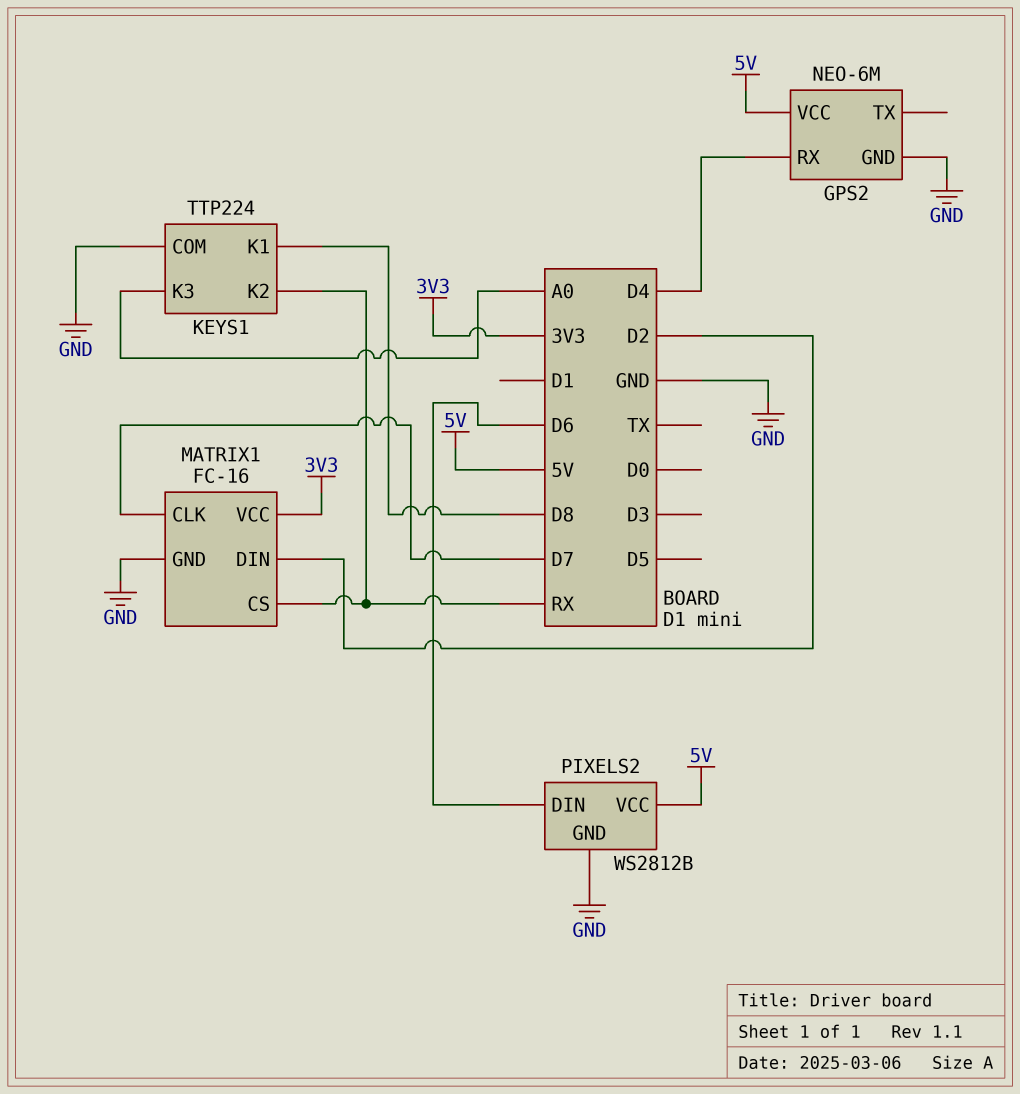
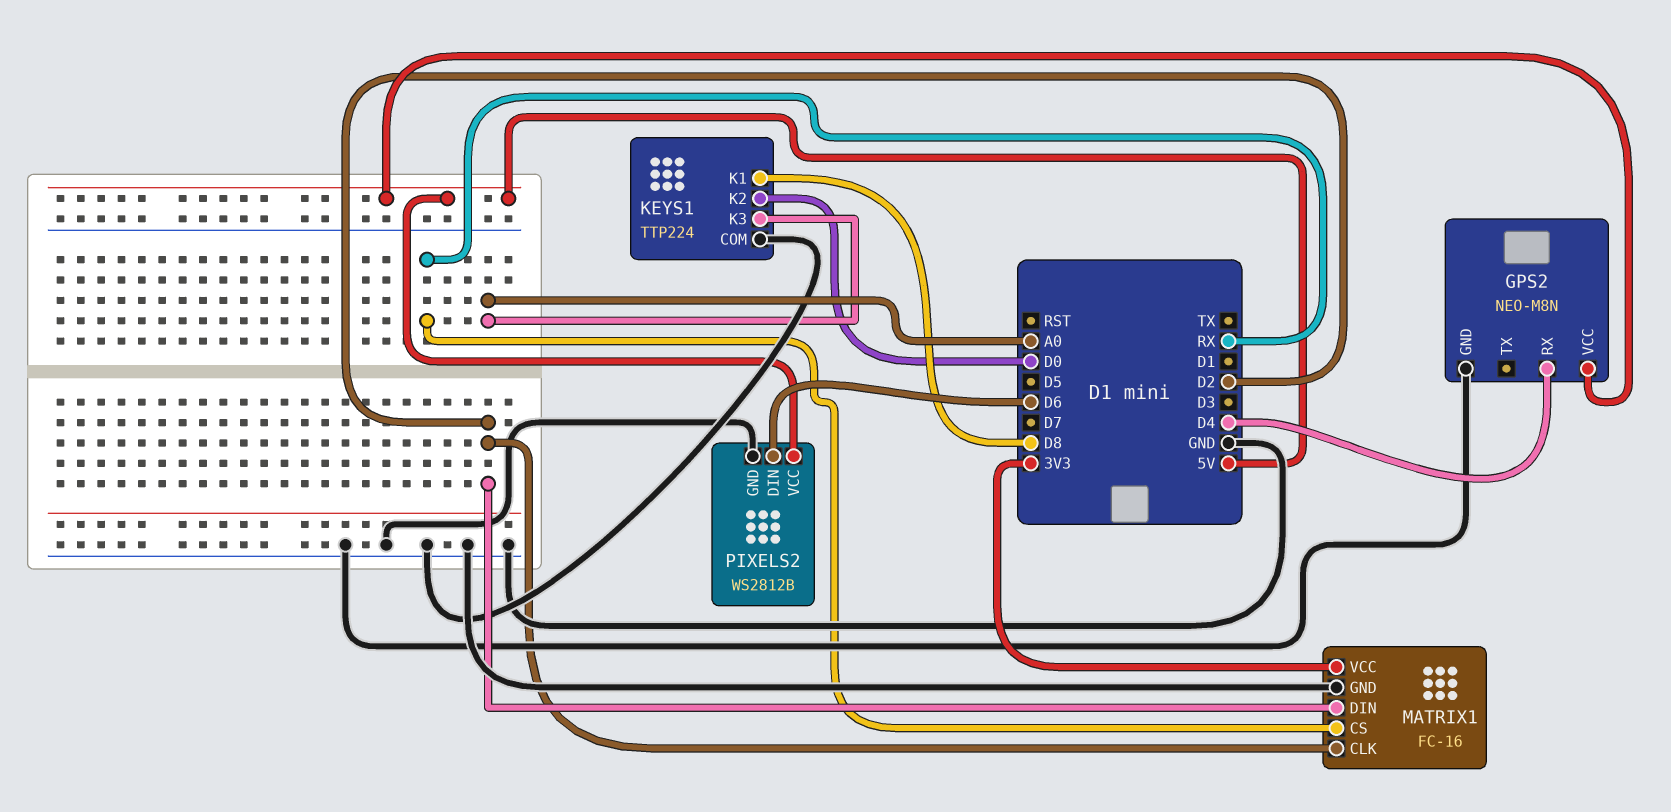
GPS2: NEO-6M -> NEO-M8N
KEYS1 pin K2: RX -> D0
MATRIX1 pin CLK: D7 -> D2

